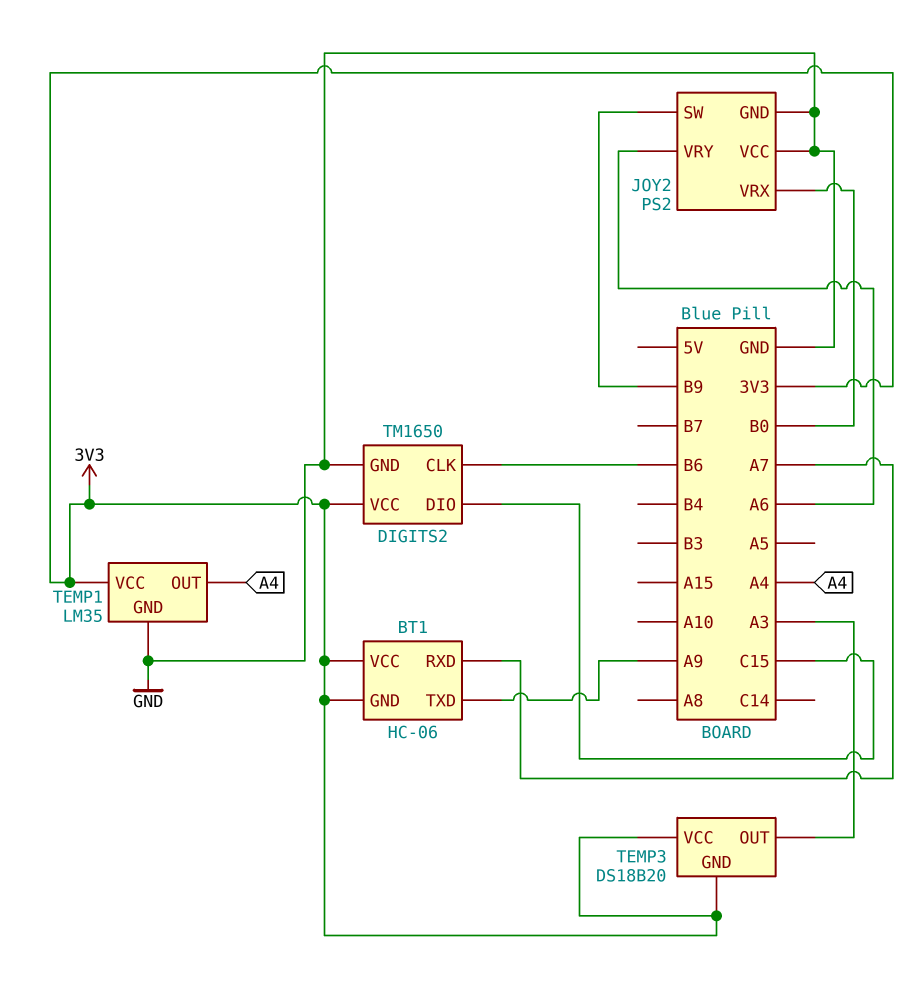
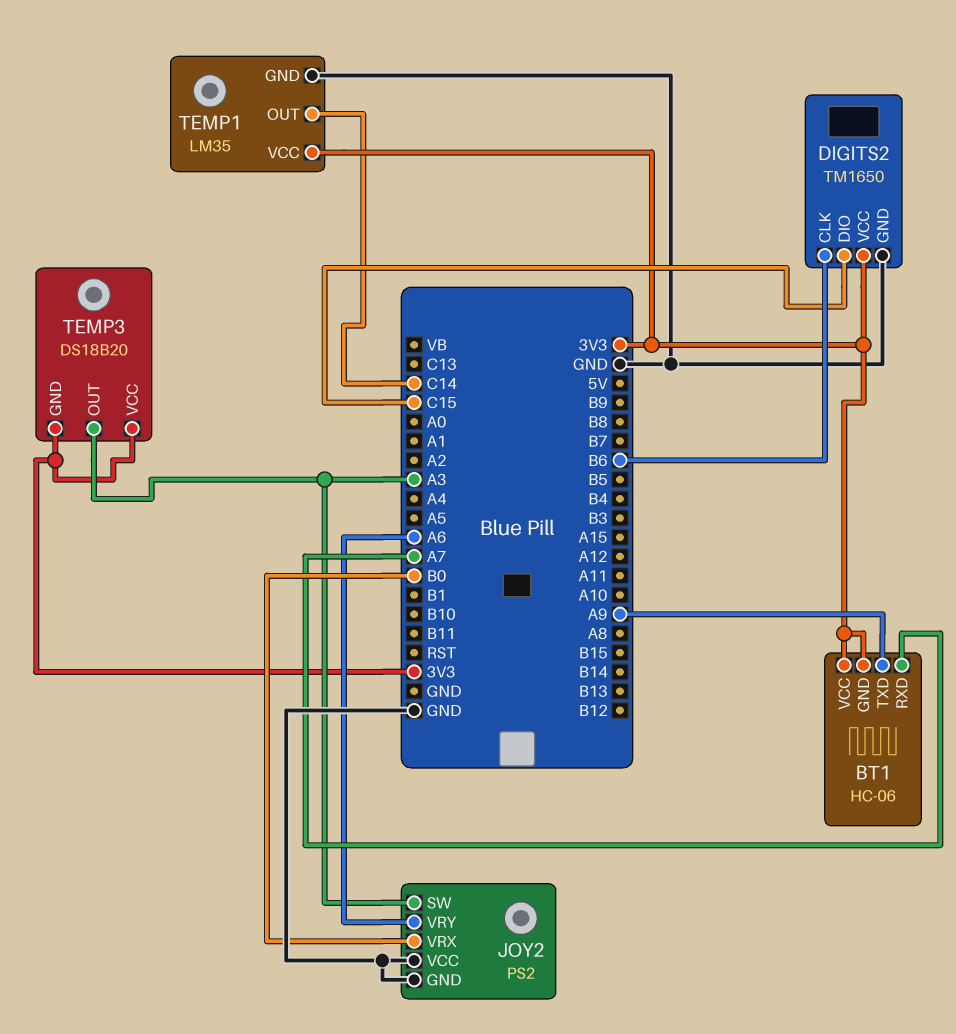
JOY2 pin SW: B9 -> A3
TEMP1 pin OUT: A4 -> C14

